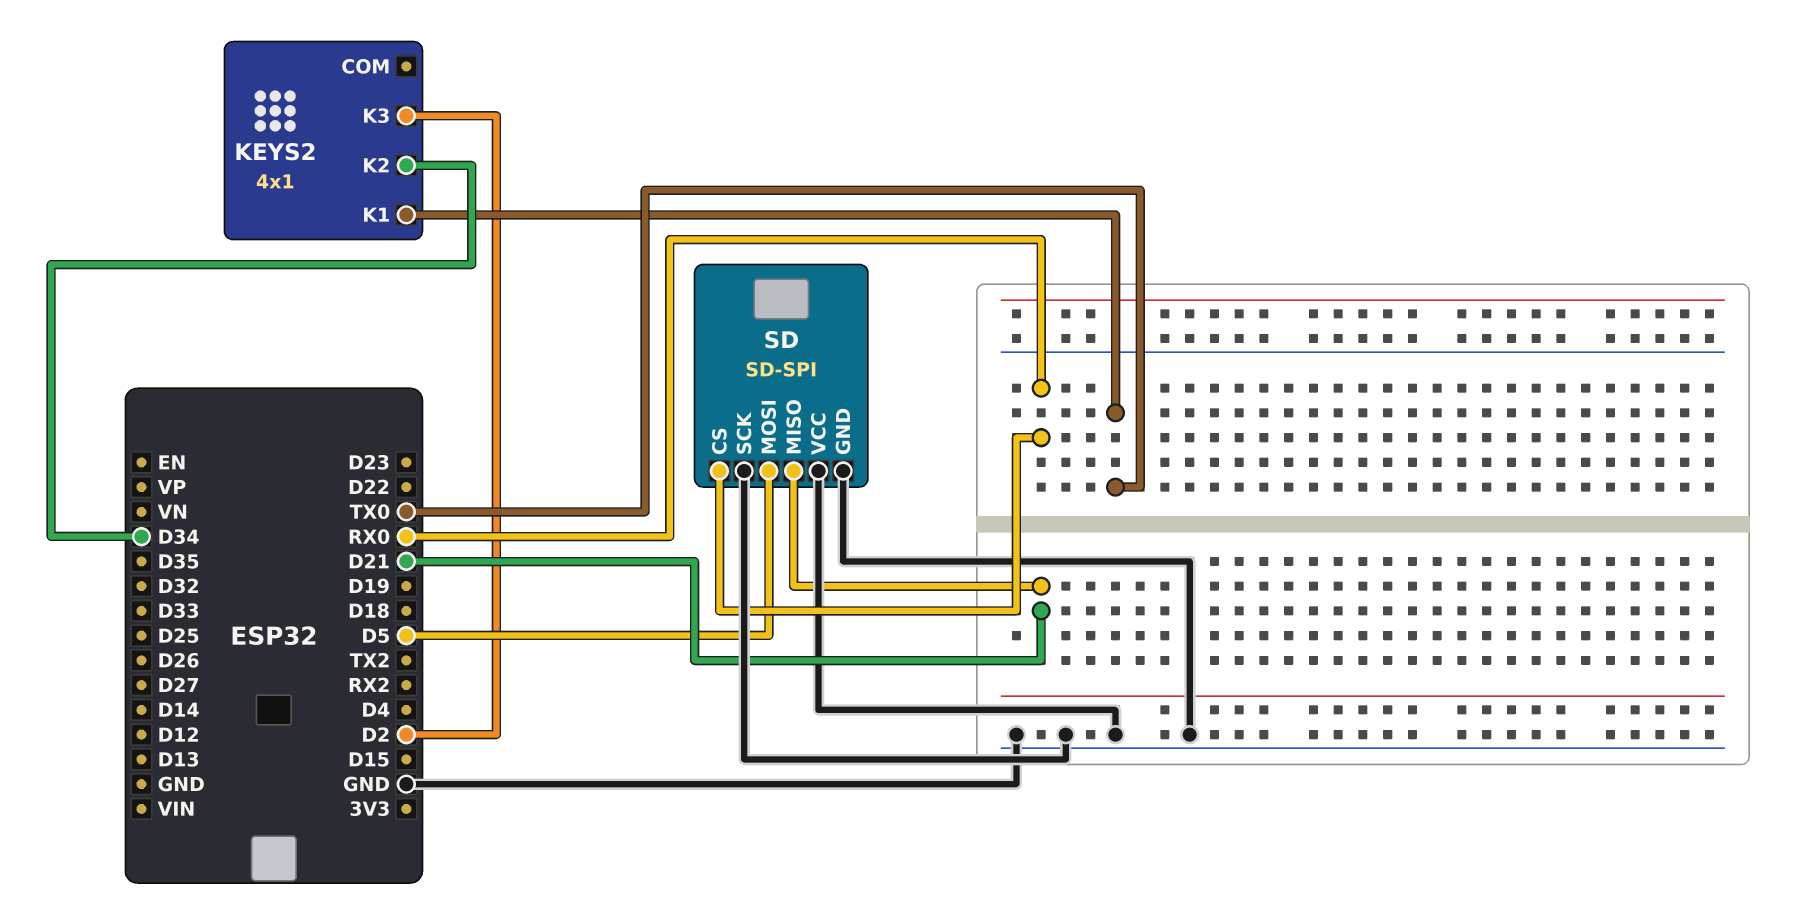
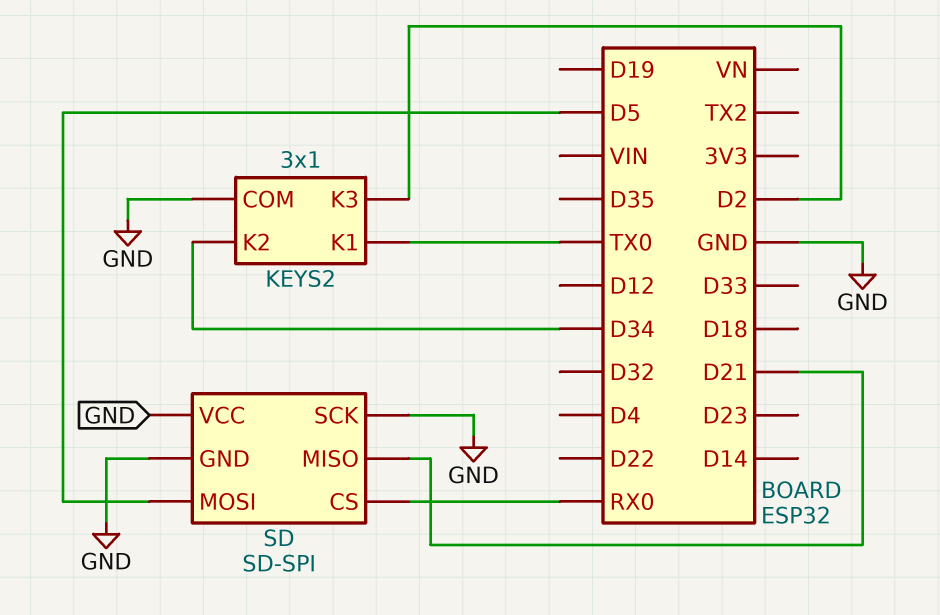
KEYS2: 4x1 -> 3x1
KEYS2 pin COM: none -> GND

